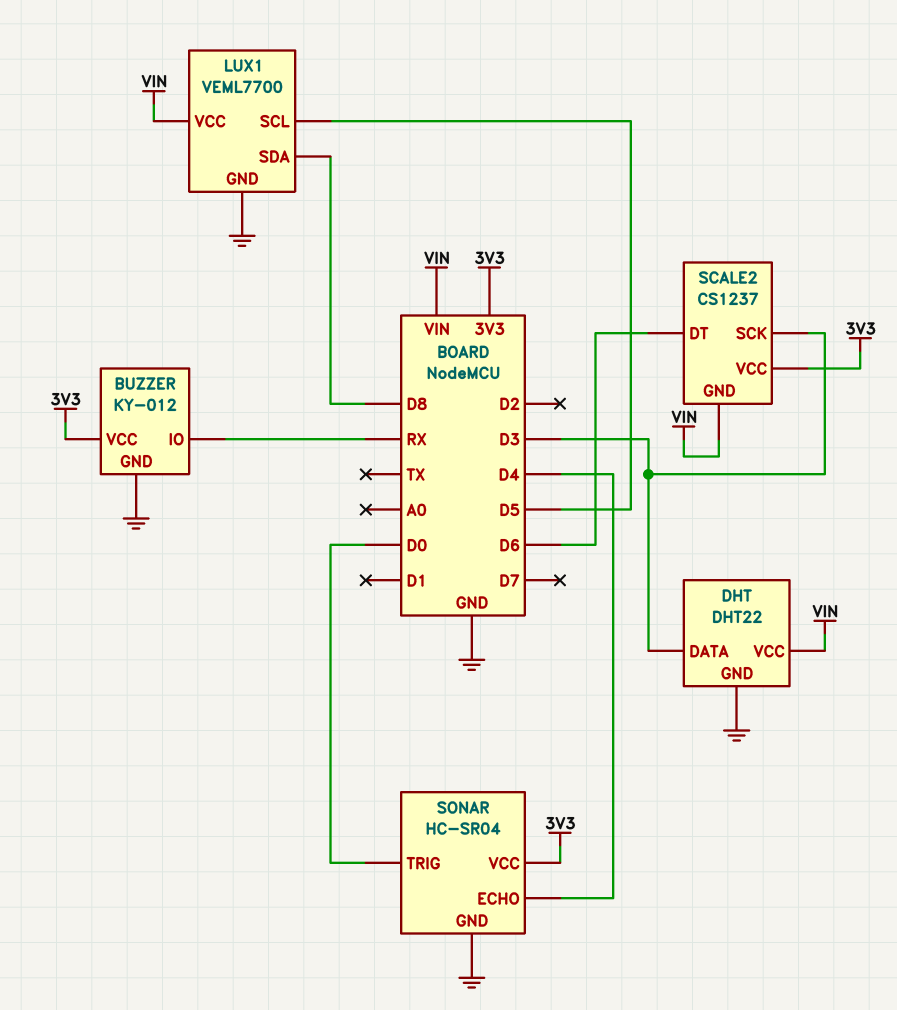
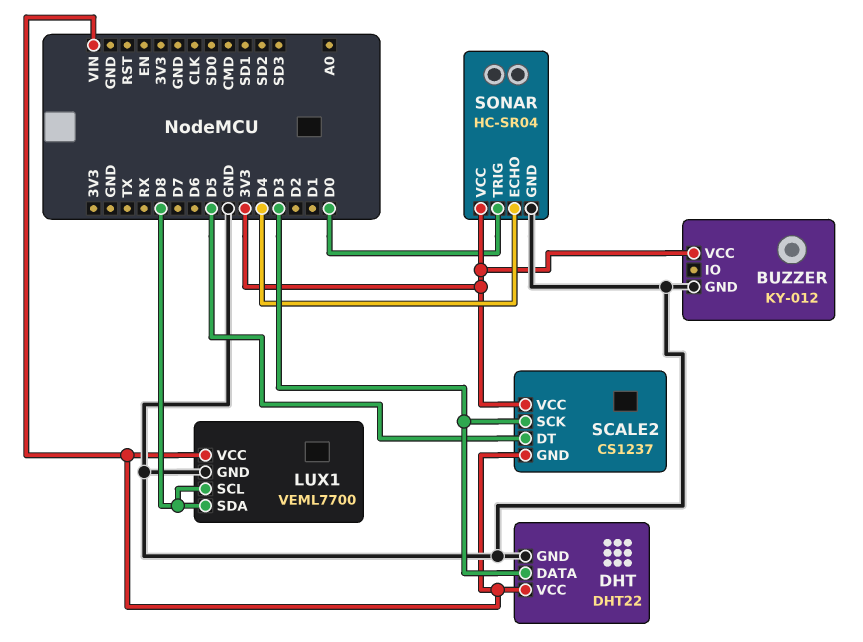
BUZZER pin IO: RX -> none
LUX1 pin SCL: D5 -> D8
SCALE2 pin DT: D6 -> D5

